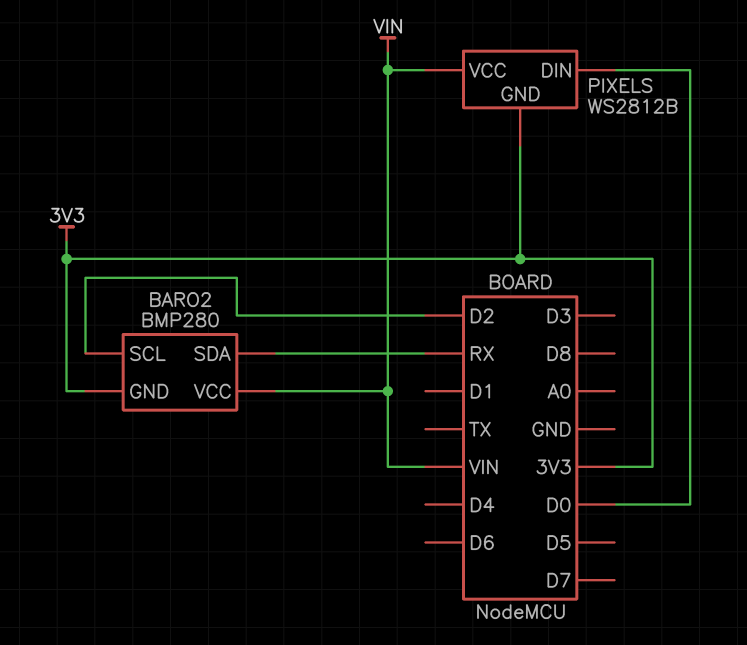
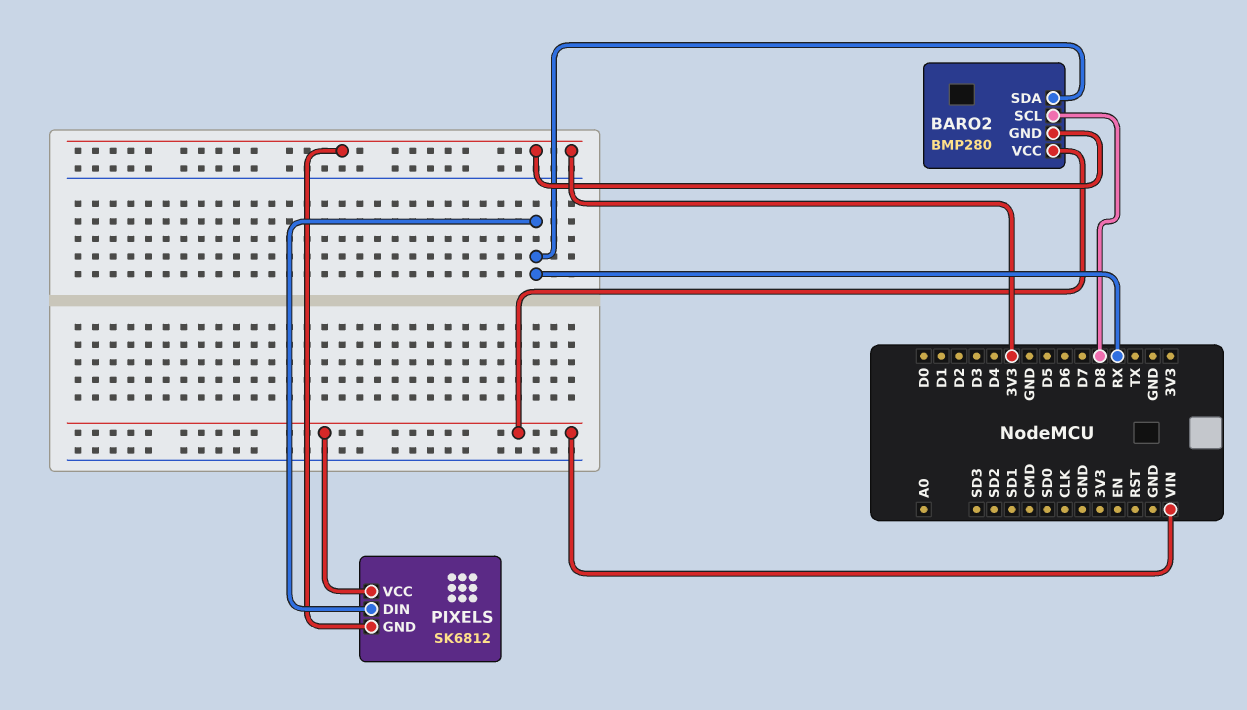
BARO2 pin SCL: D2 -> D8
PIXELS: WS2812B -> SK6812
PIXELS pin DIN: D0 -> RX

